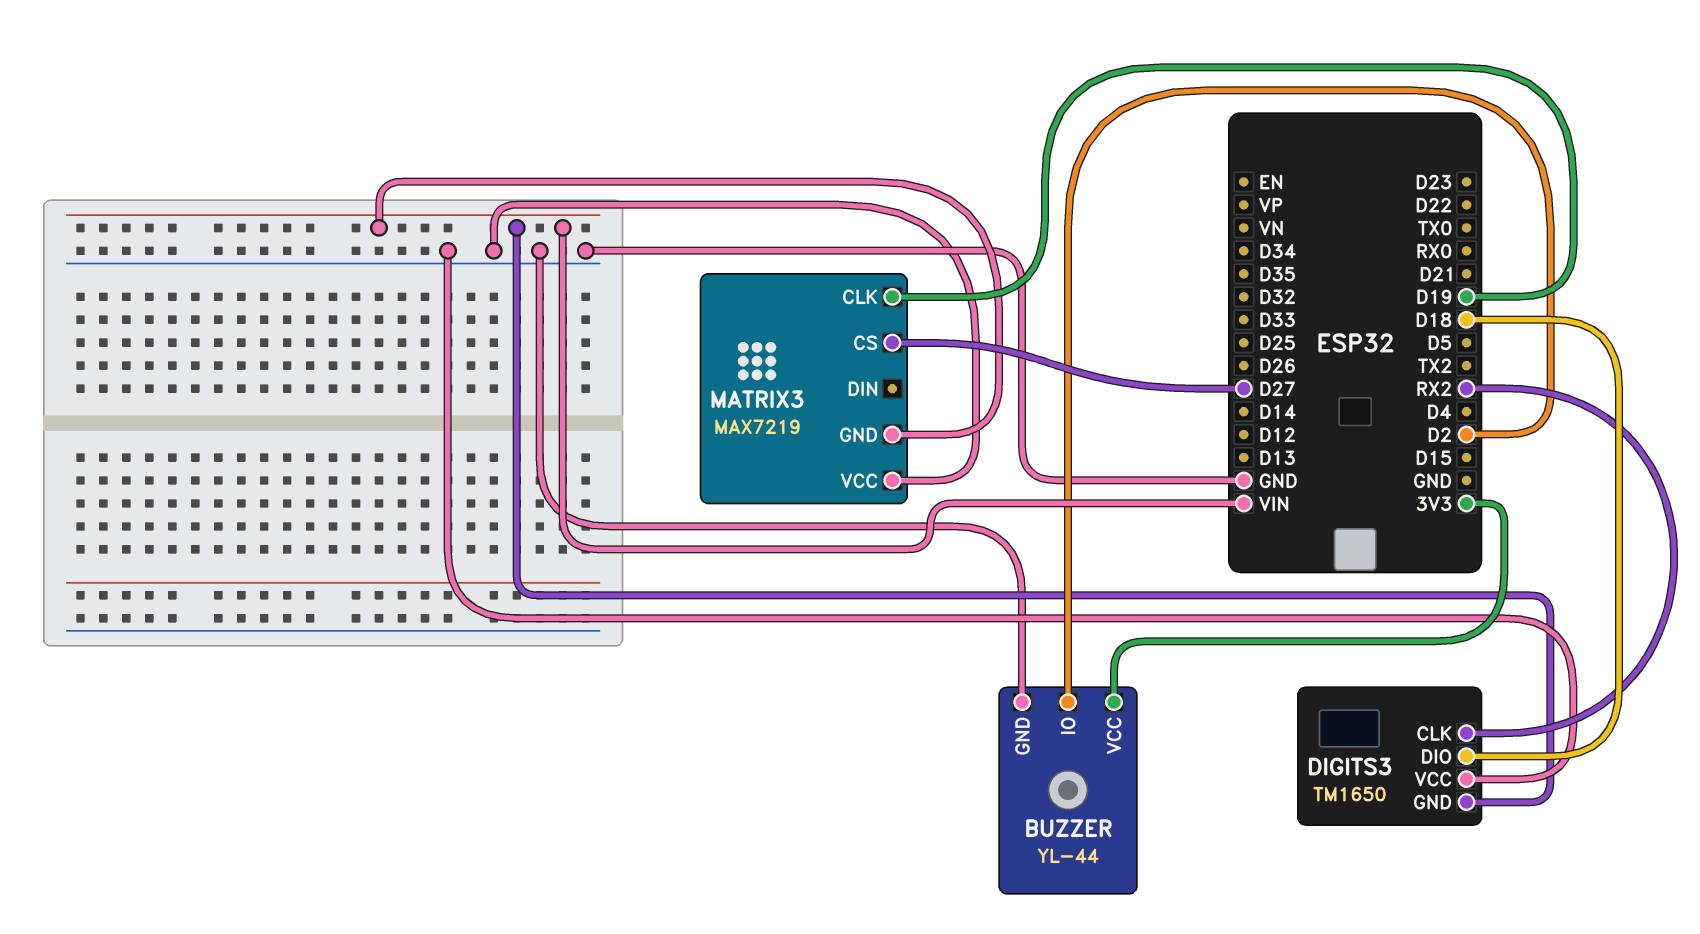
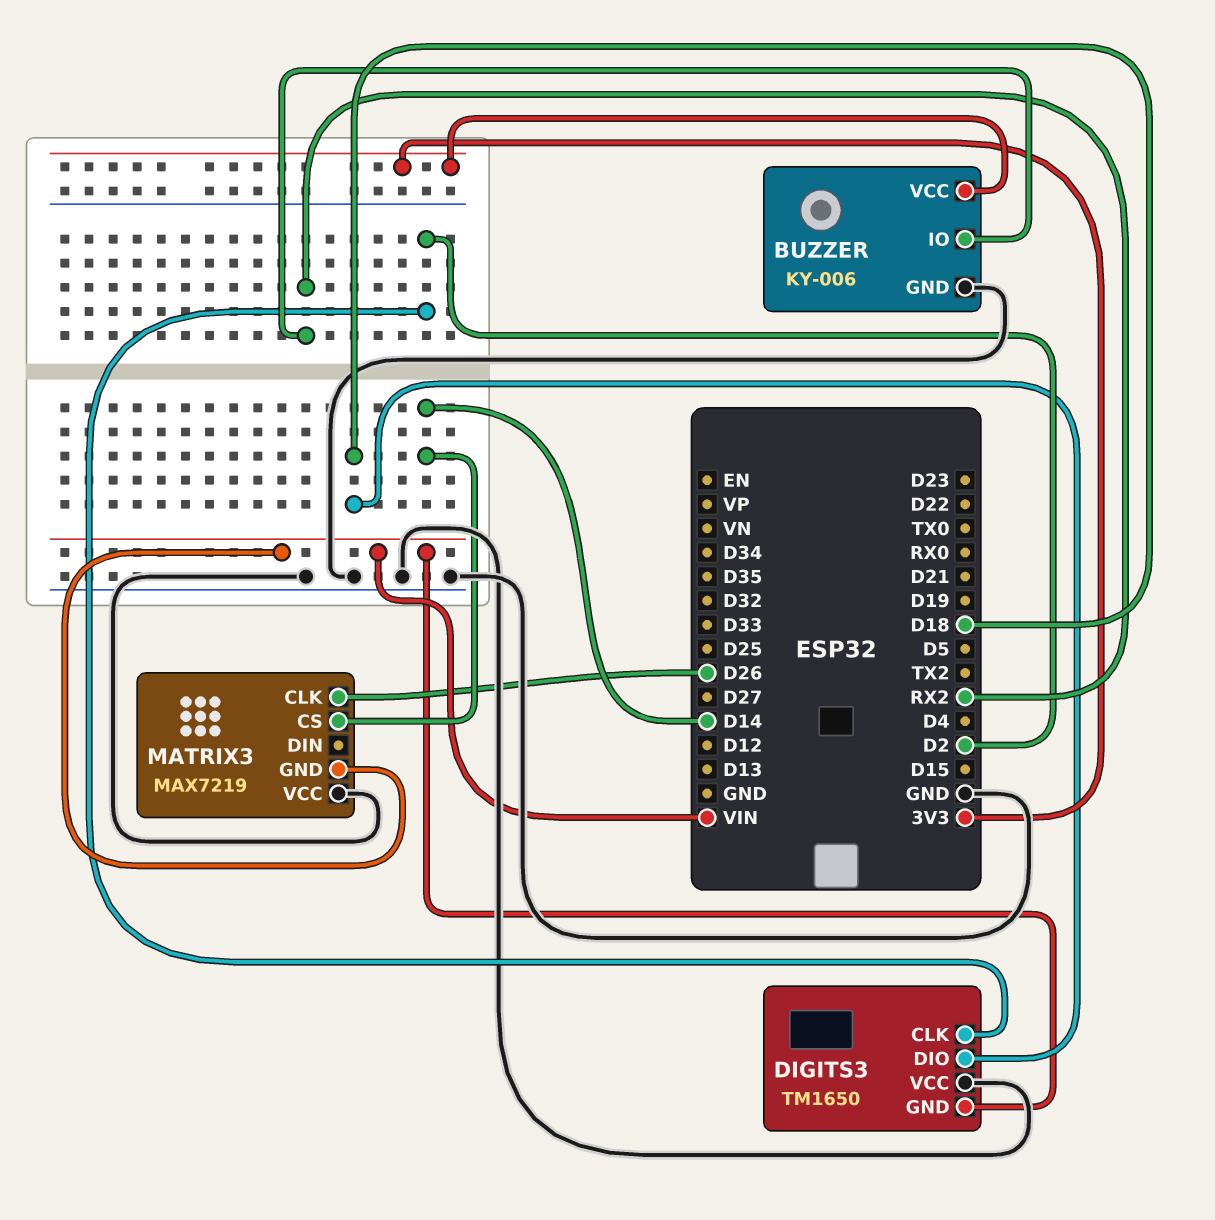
BUZZER: YL-44 -> KY-006
BUZZER pin IO: D2 -> RX2
DIGITS3 pin CLK: RX2 -> D2
MATRIX3 pin CLK: D19 -> D26
MATRIX3 pin CS: D27 -> D14

